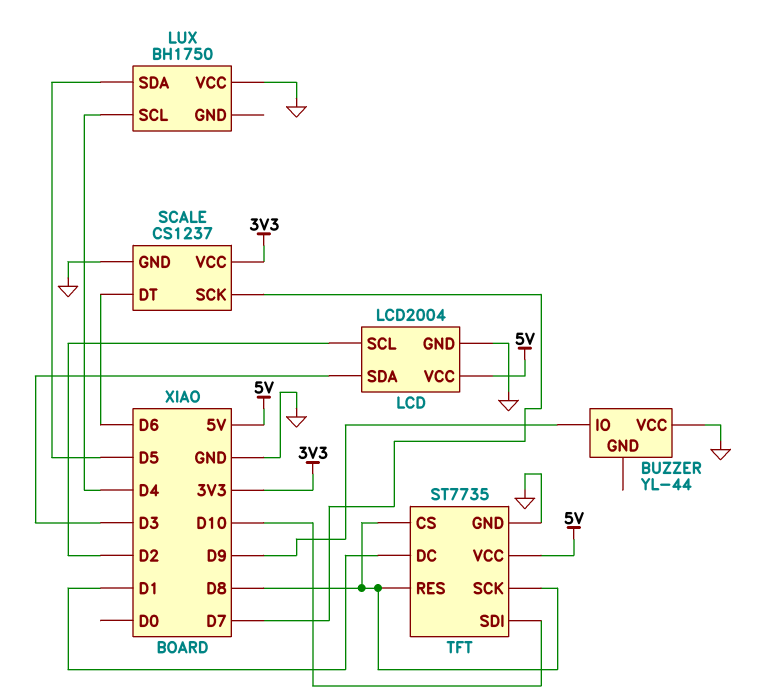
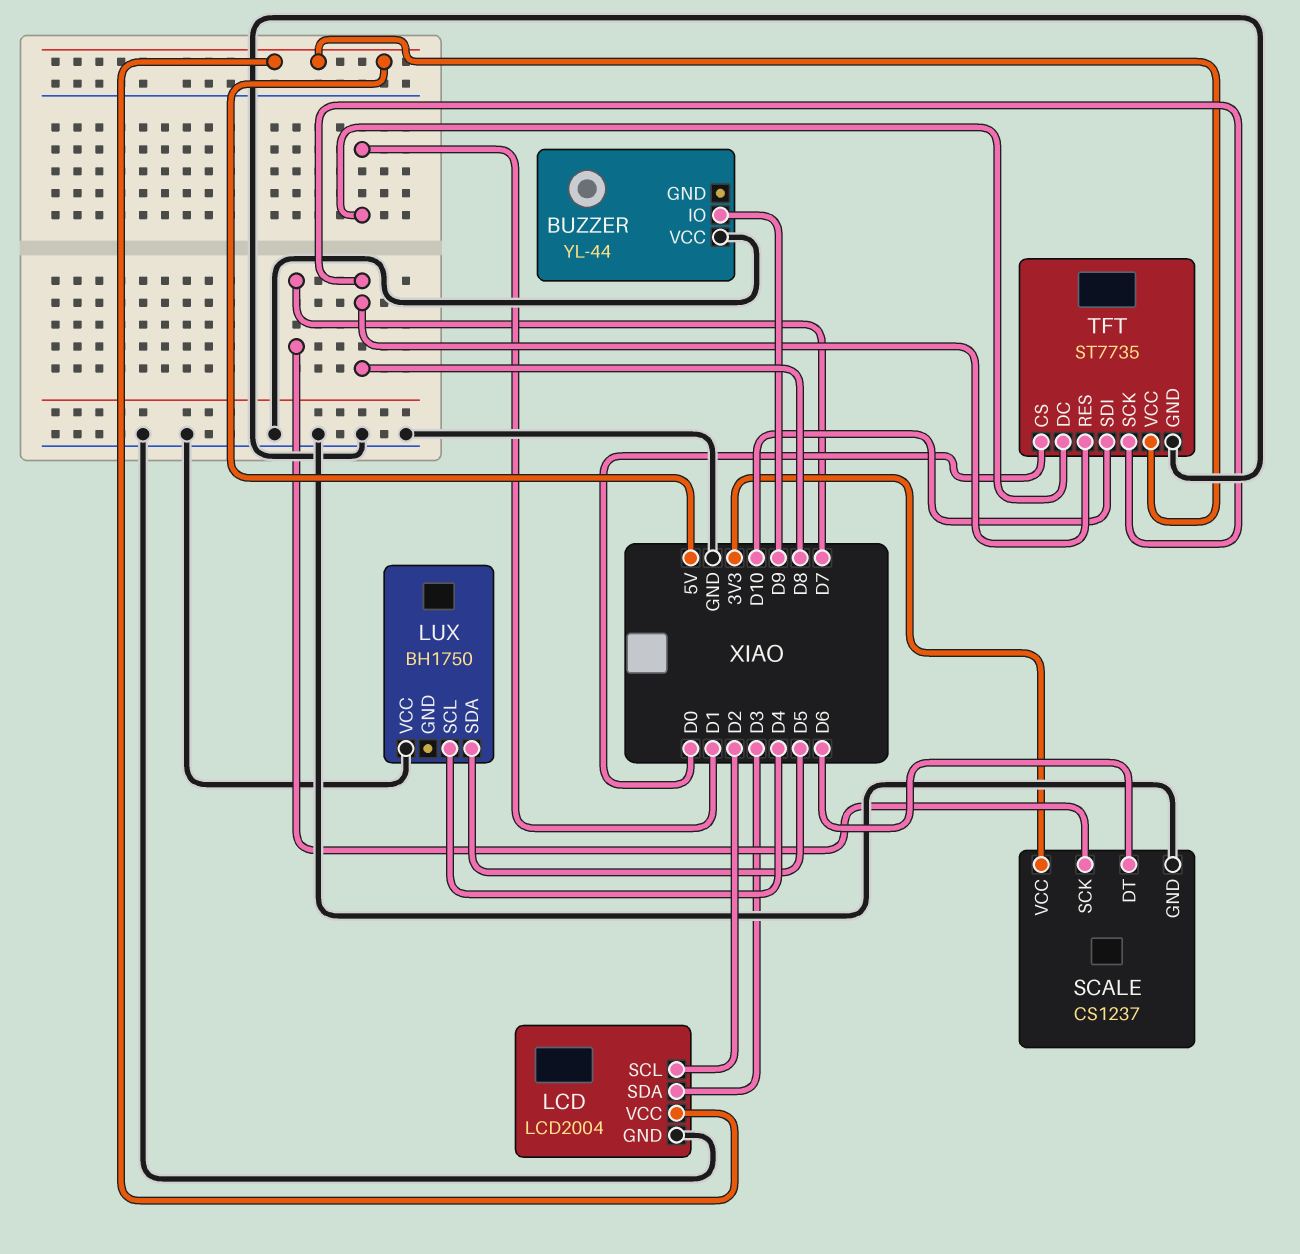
TFT pin CS: D8 -> D0

